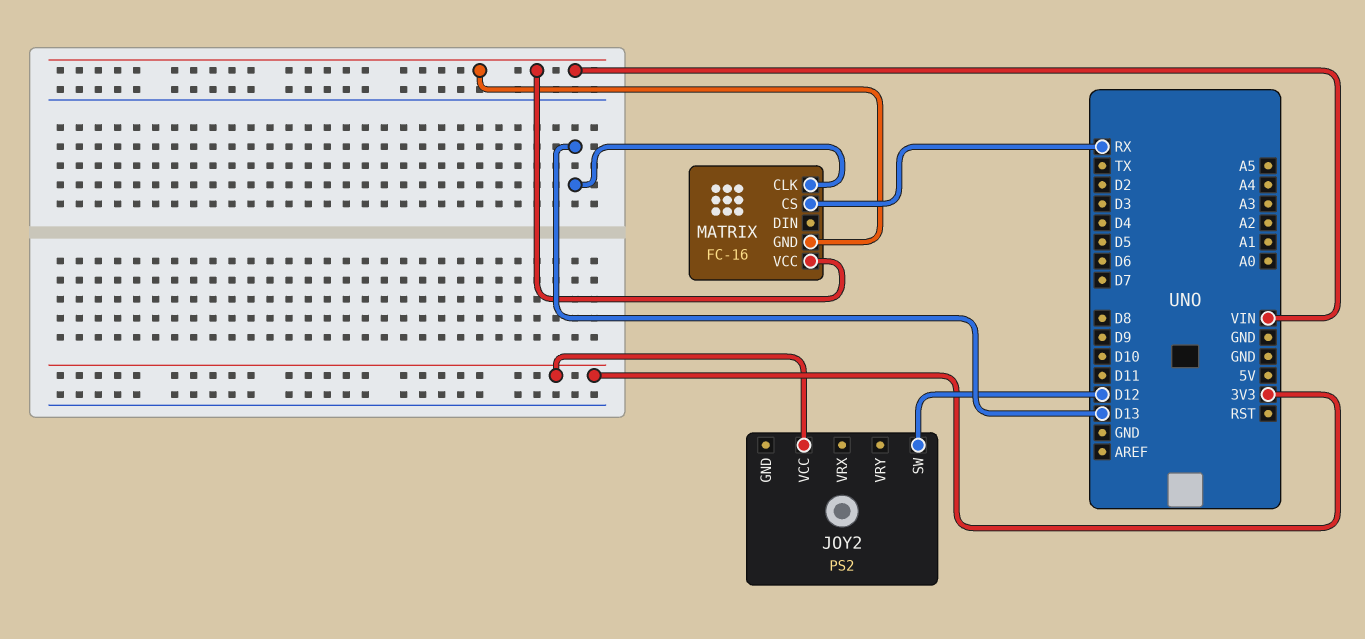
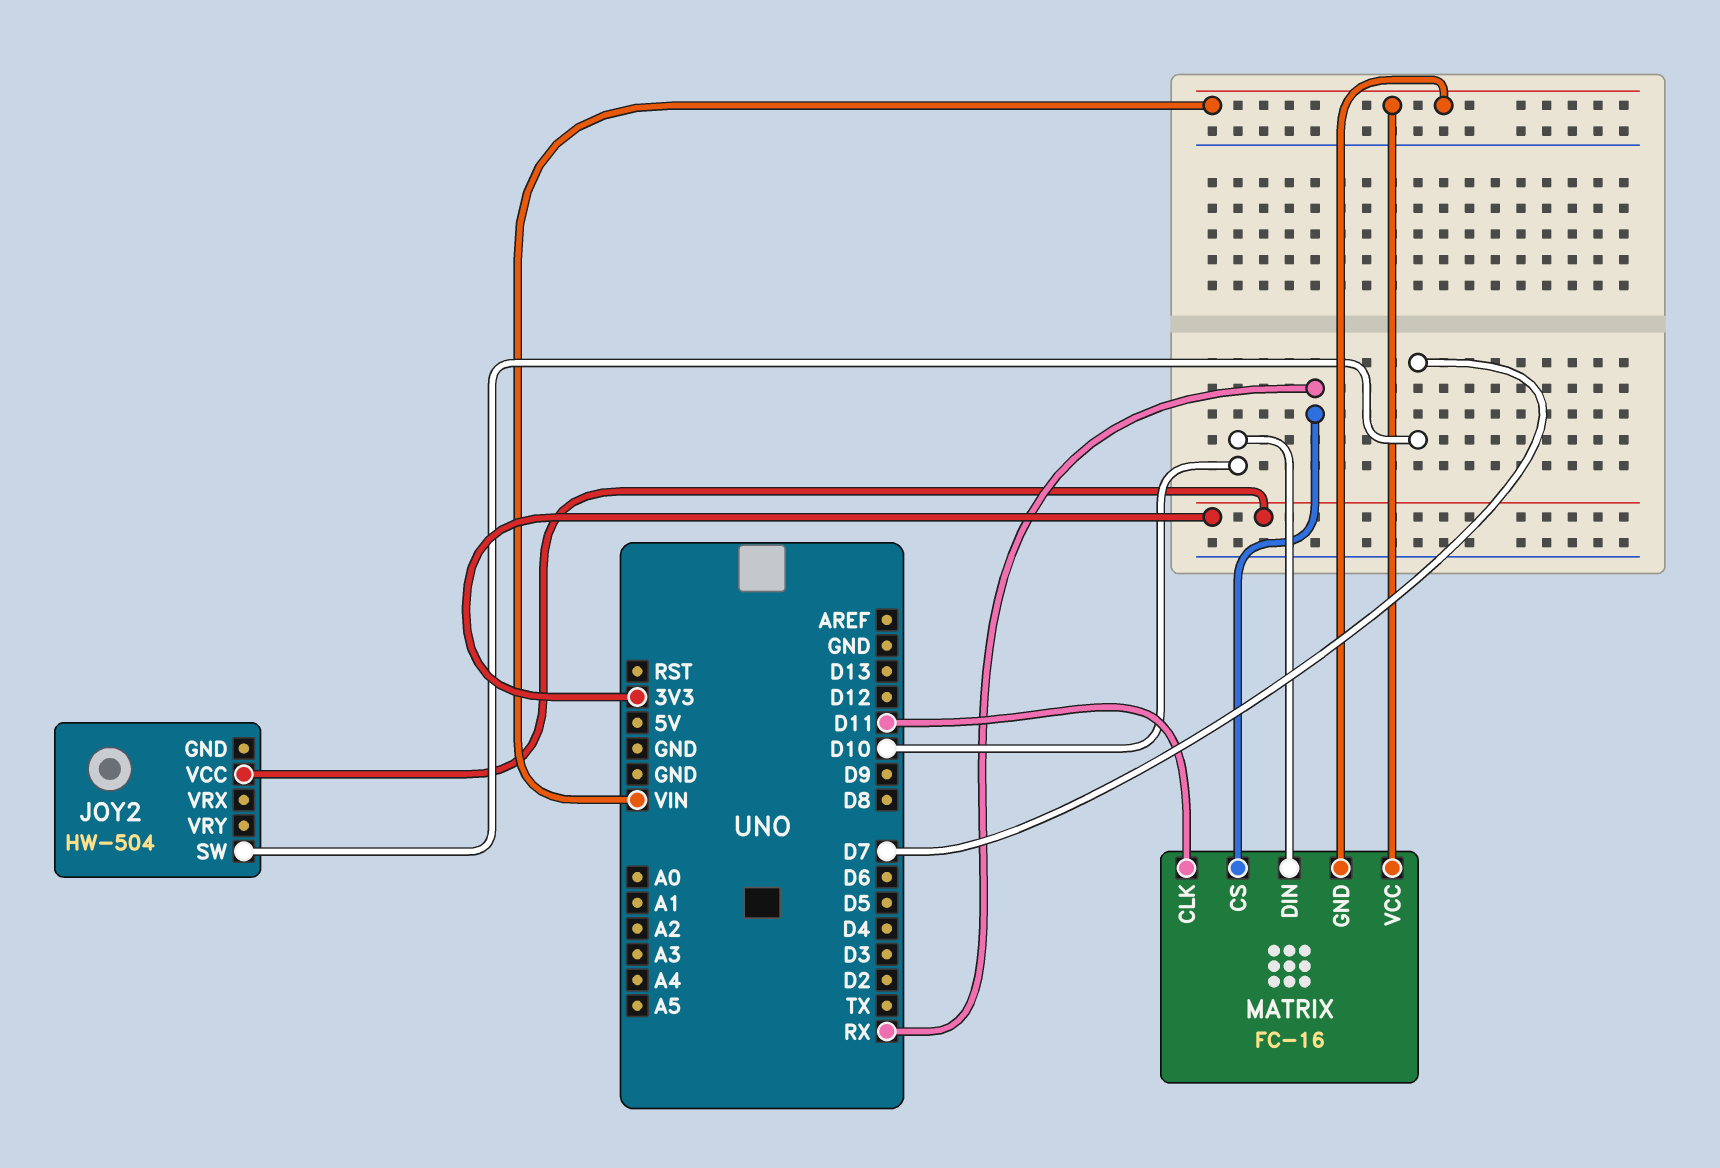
JOY2: PS2 -> HW-504
JOY2 pin SW: D12 -> D7
MATRIX pin CLK: D13 -> D11
MATRIX pin DIN: none -> D10

